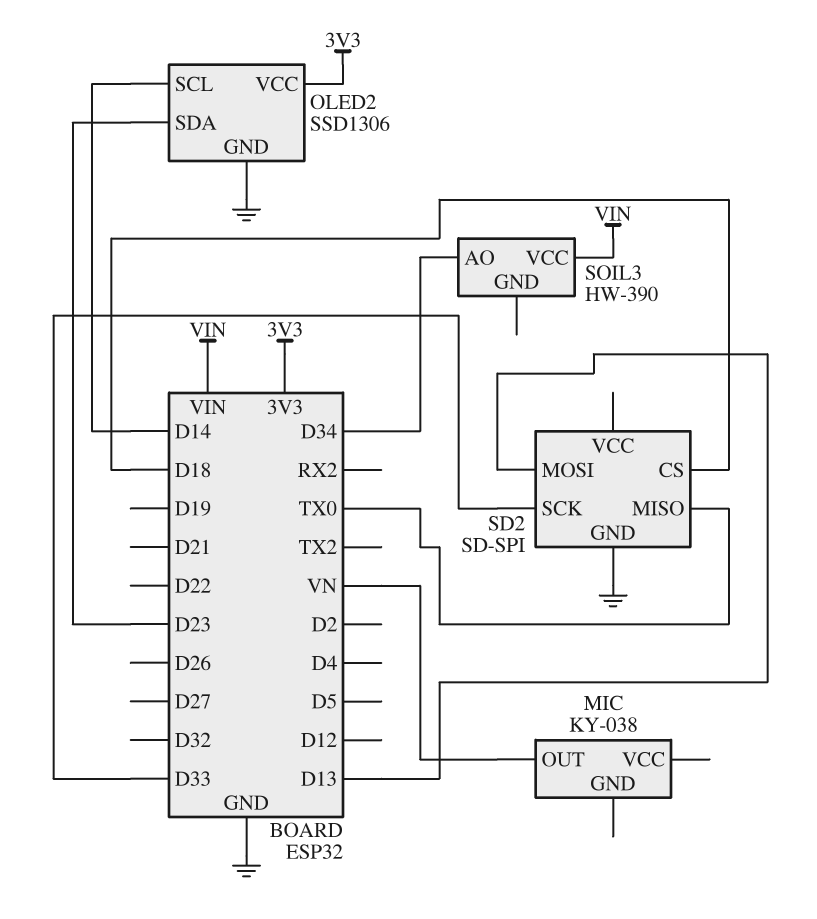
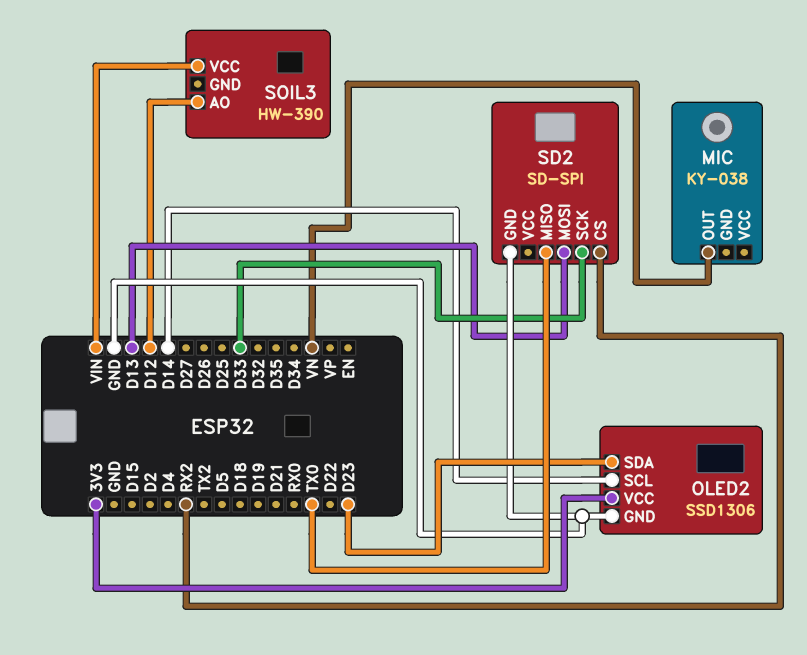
SD2 pin CS: D18 -> RX2
SOIL3 pin AO: D34 -> D12

